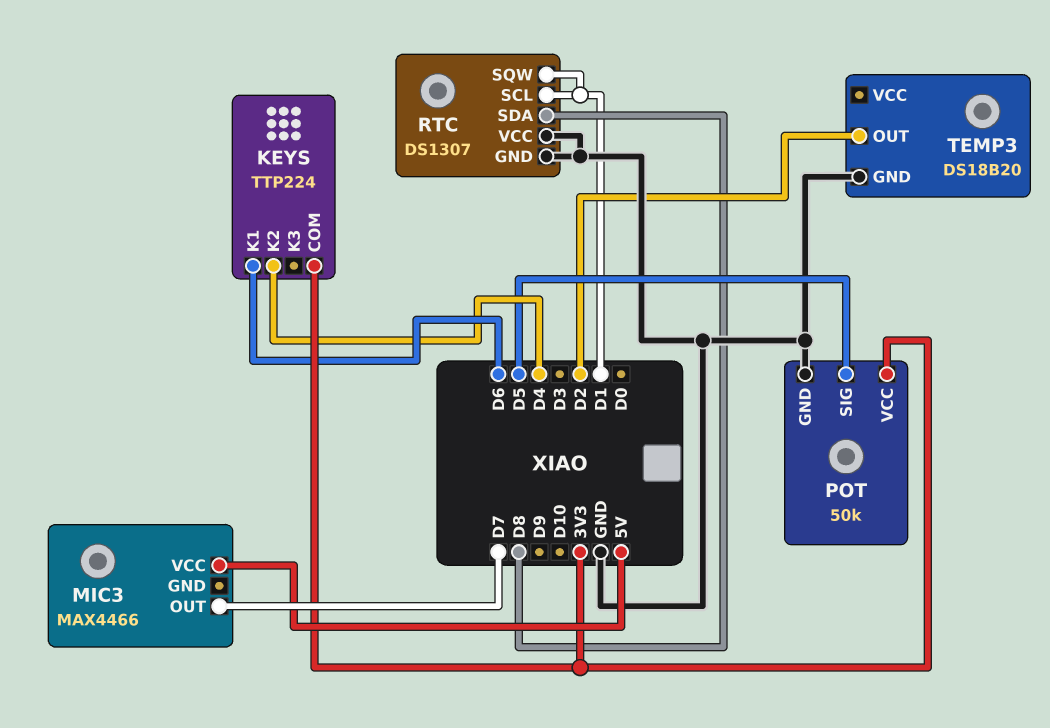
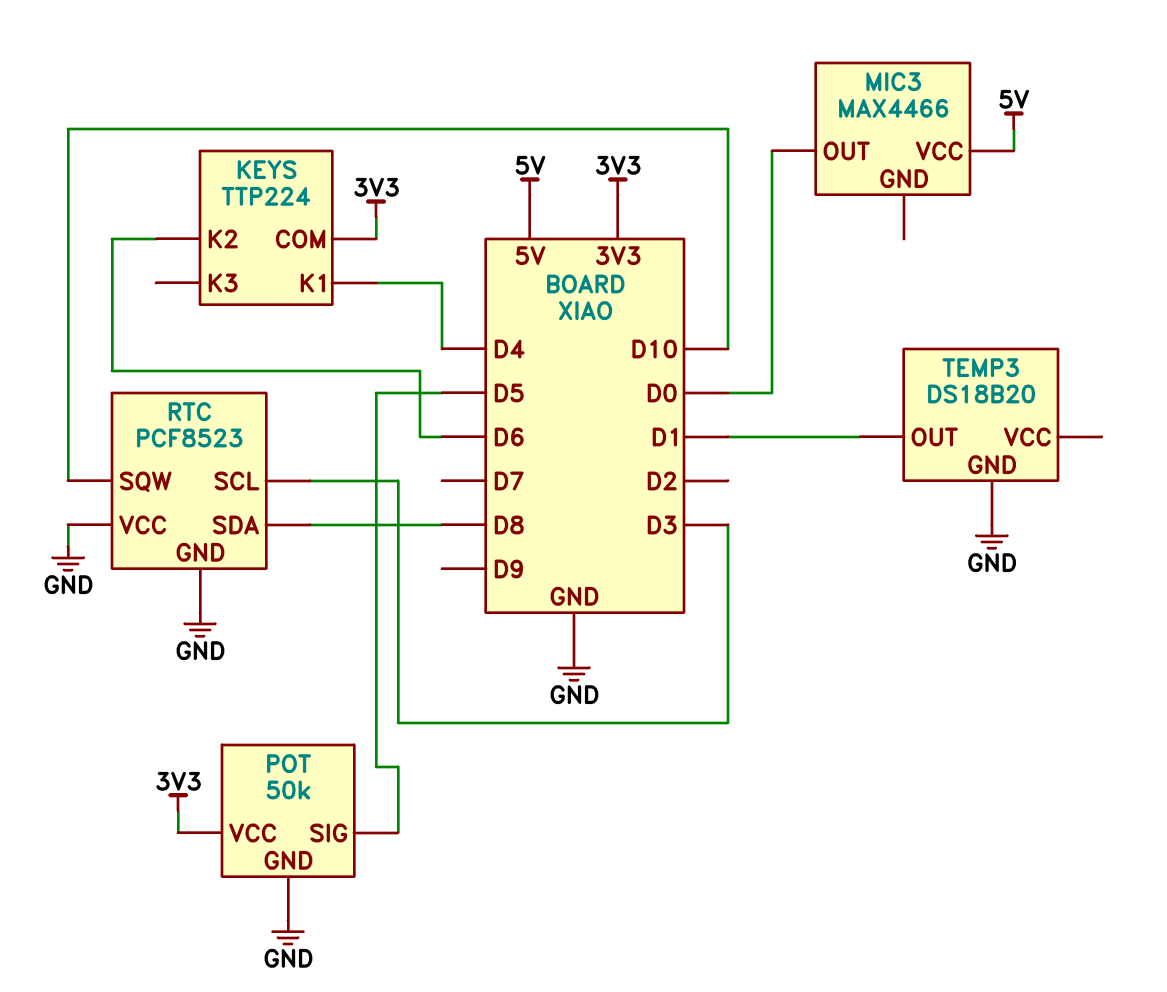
KEYS pin K1: D6 -> D4
KEYS pin K2: D4 -> D6
MIC3 pin OUT: D7 -> D0
RTC: DS1307 -> PCF8523
RTC pin SCL: D1 -> D3
RTC pin SQW: D1 -> D10
TEMP3 pin OUT: D2 -> D1

